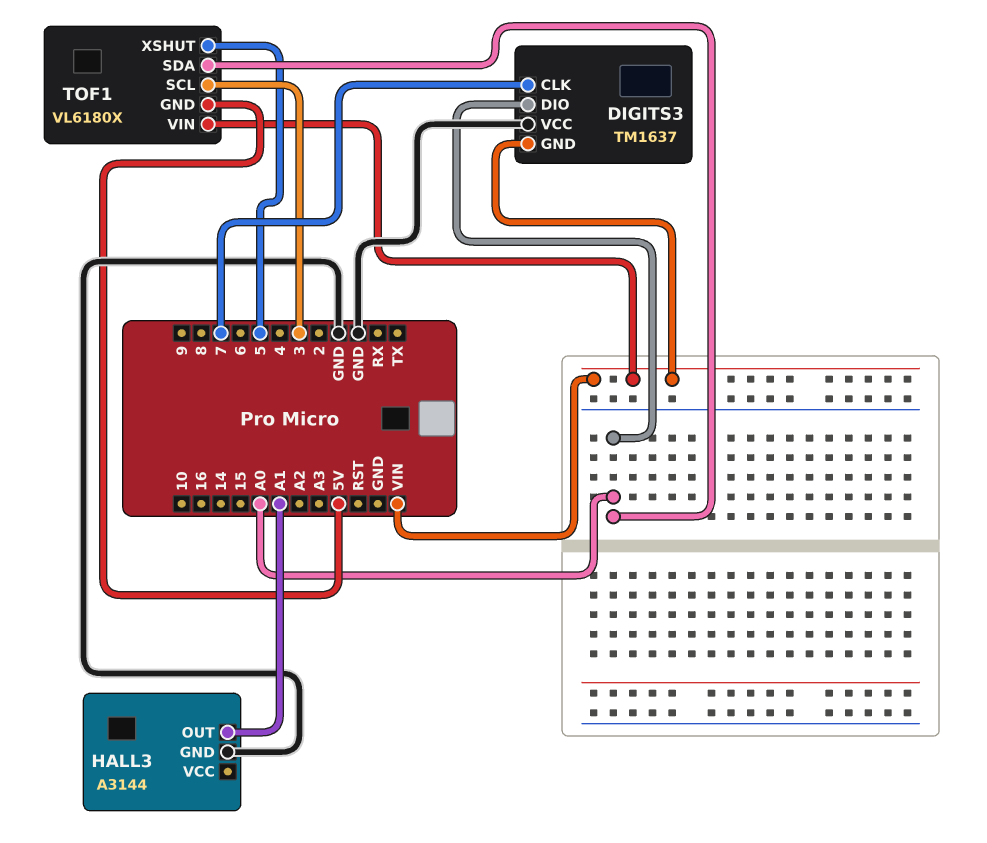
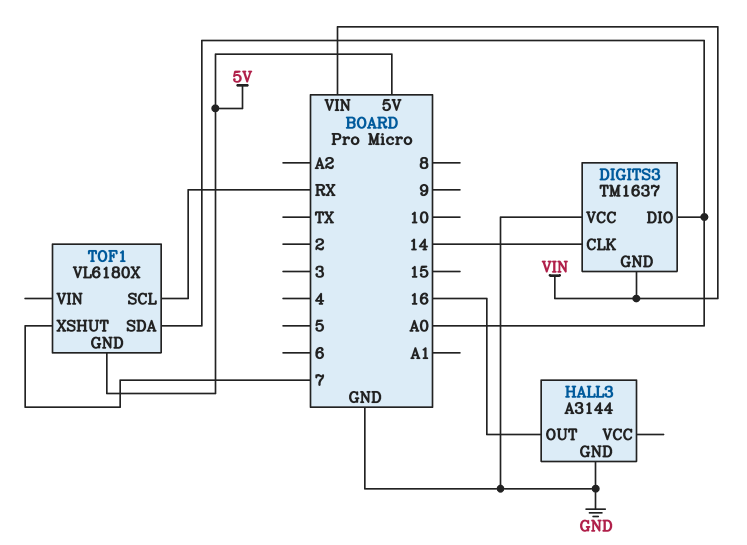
DIGITS3 pin CLK: 7 -> 14
HALL3 pin OUT: A1 -> 16
TOF1 pin SCL: 3 -> RX
TOF1 pin VIN: VIN -> none
TOF1 pin XSHUT: 5 -> 7

